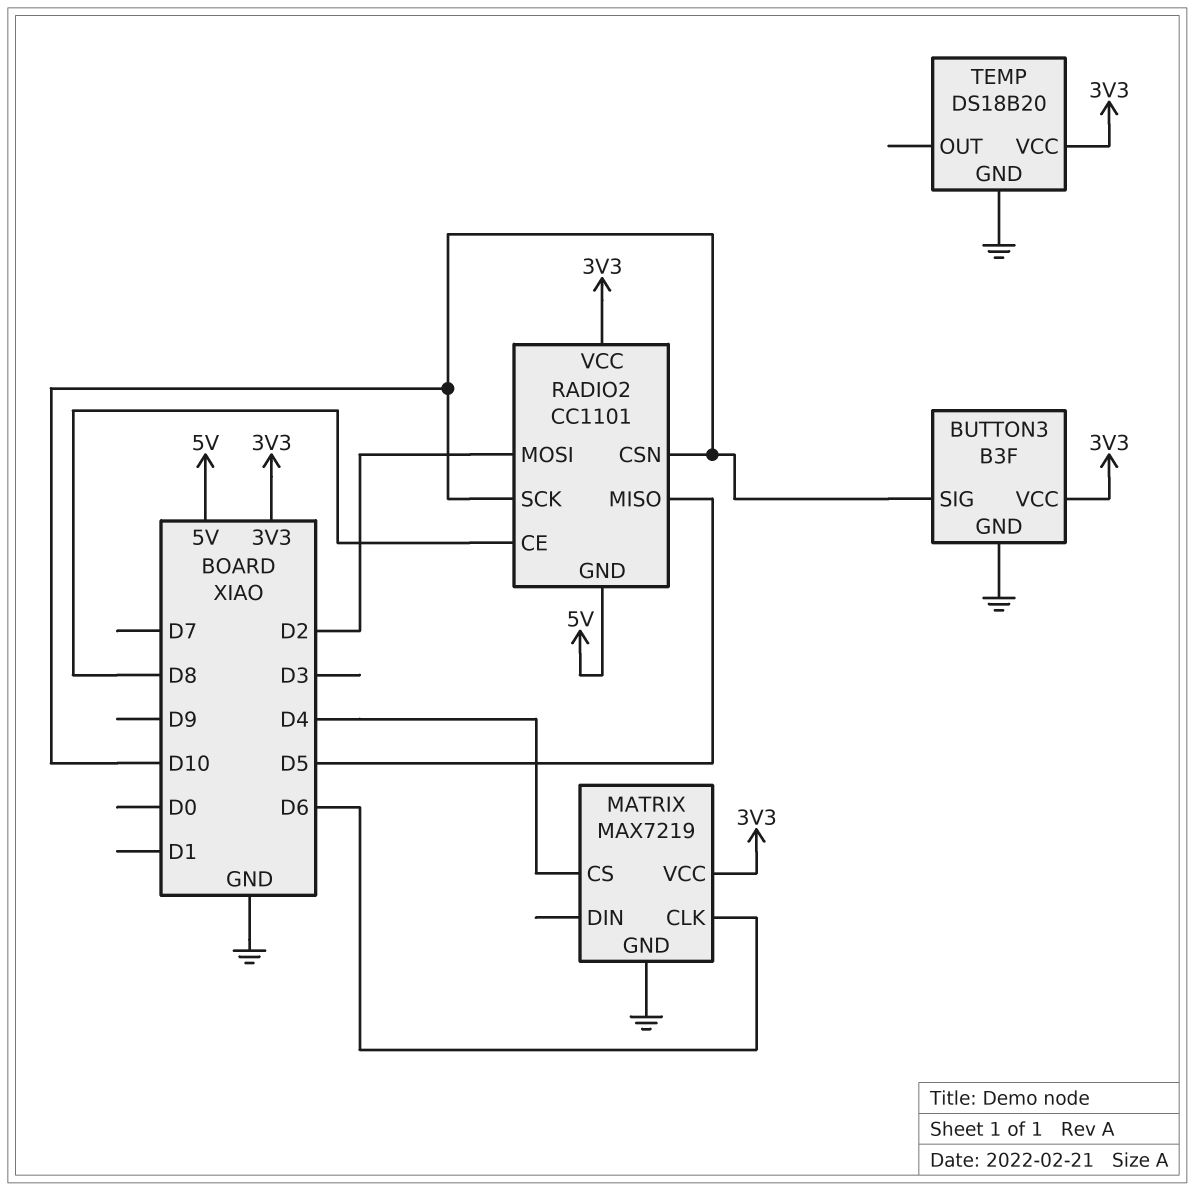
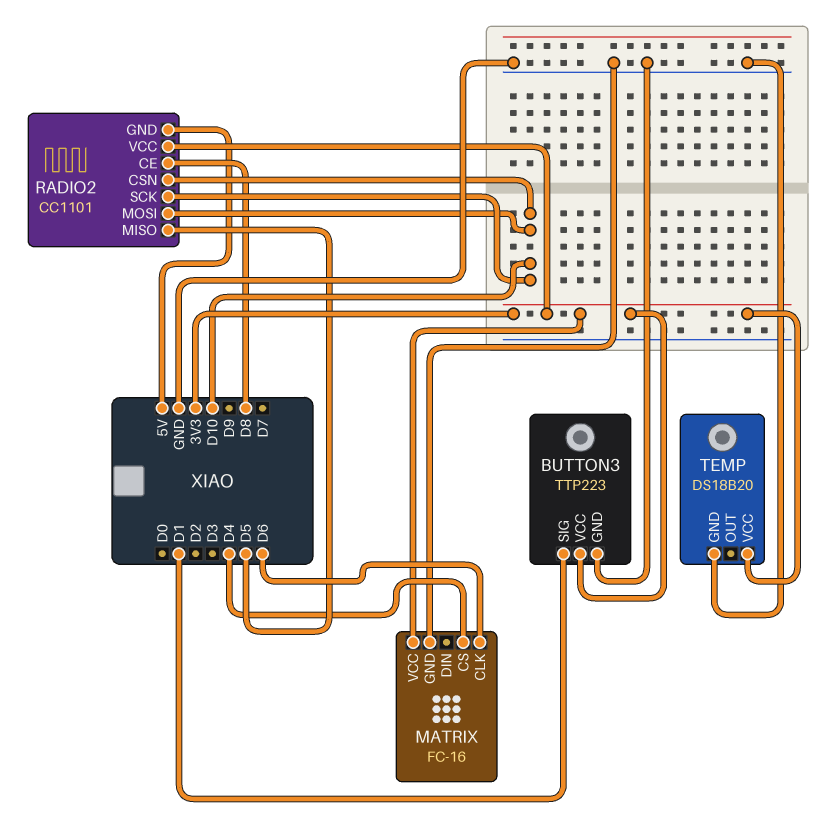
BUTTON3: B3F -> TTP223
BUTTON3 pin SIG: D10 -> D1
MATRIX: MAX7219 -> FC-16
RADIO2 pin MOSI: D2 -> D10

